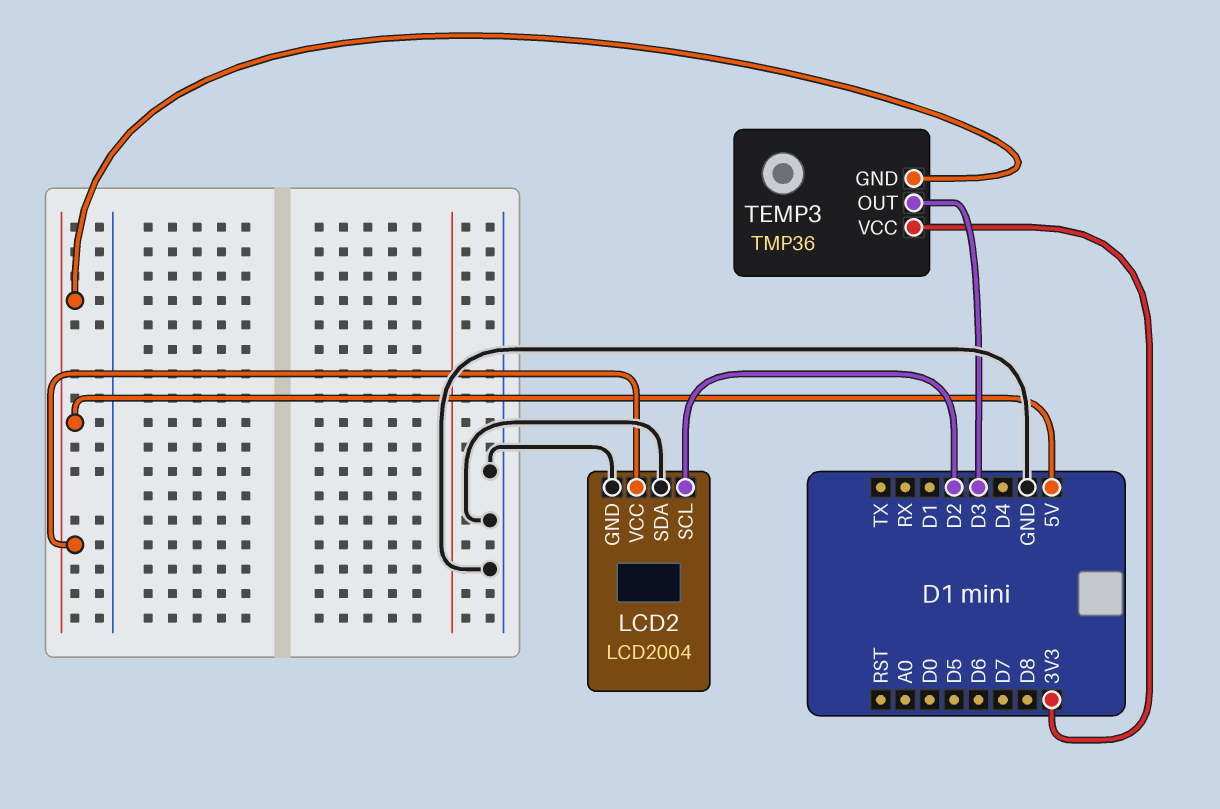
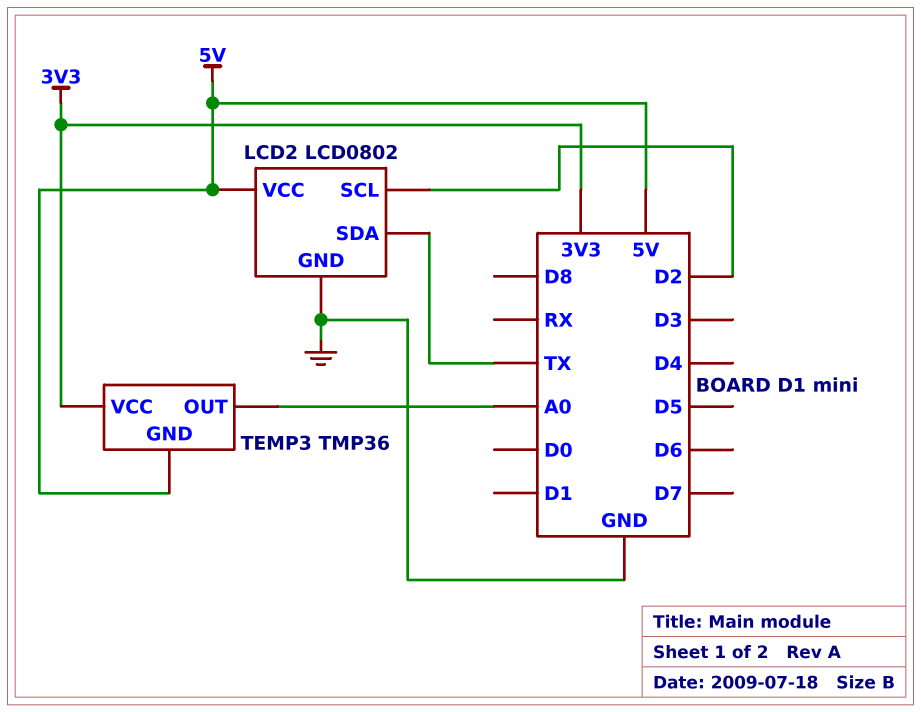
LCD2: LCD2004 -> LCD0802
LCD2 pin SDA: GND -> TX
TEMP3 pin OUT: D3 -> A0

